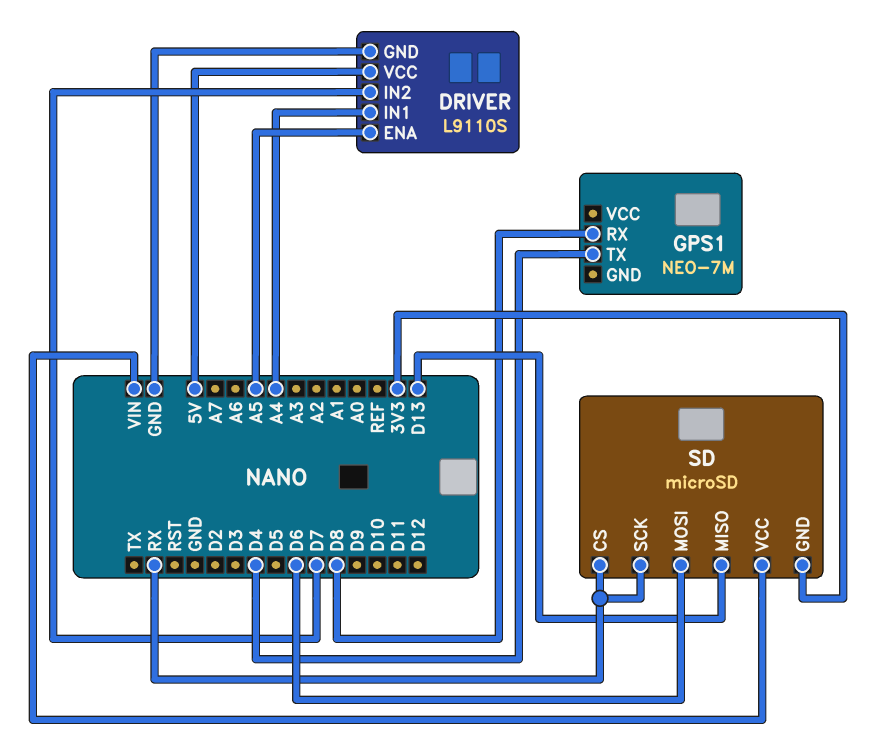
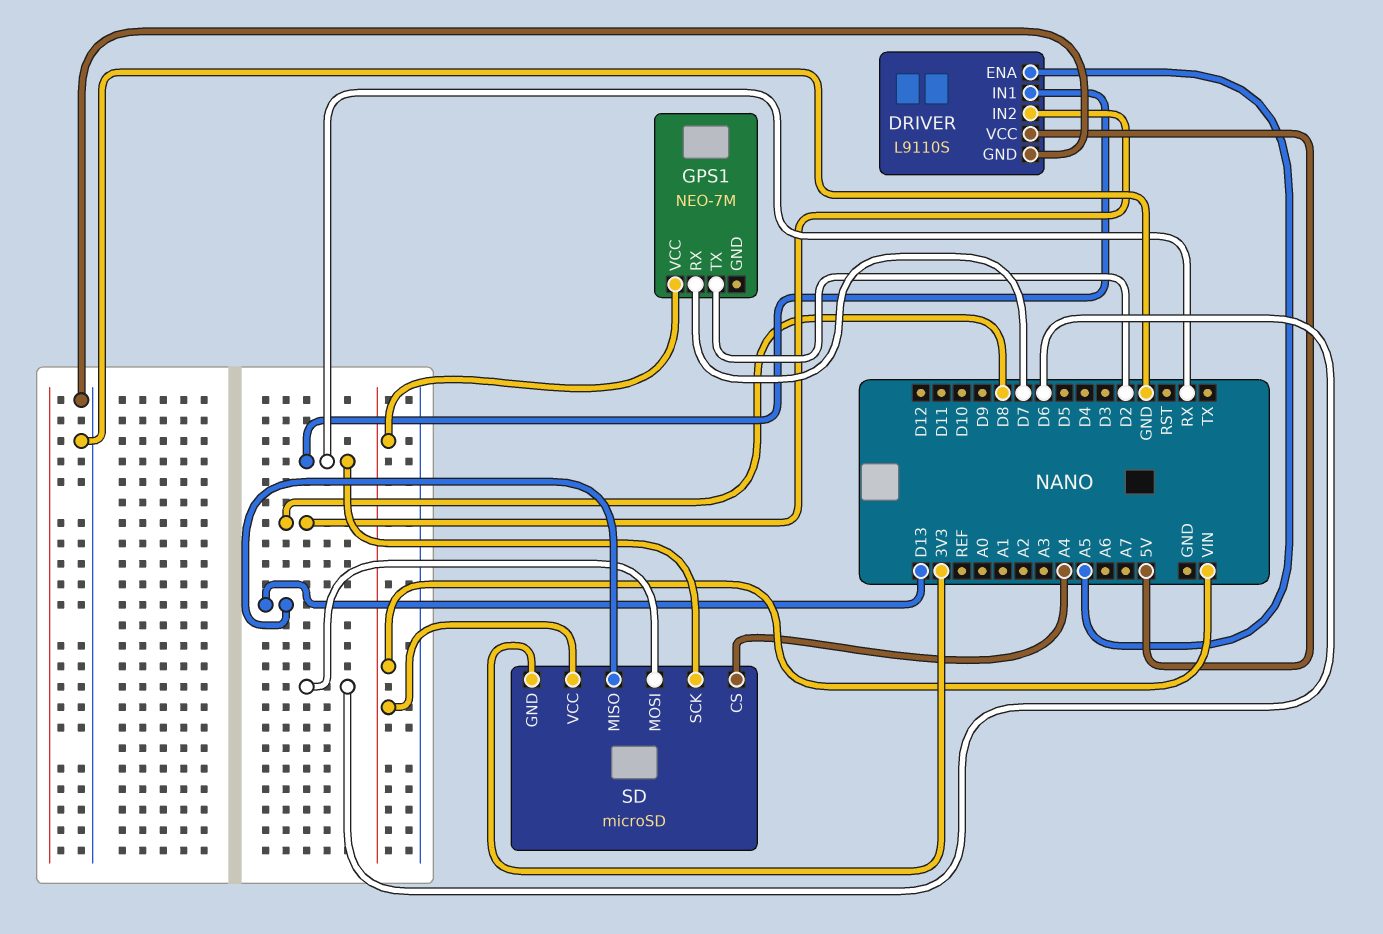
DRIVER pin IN1: A4 -> RX
DRIVER pin IN2: D7 -> D8
GPS1 pin RX: D8 -> D7
GPS1 pin TX: D4 -> D2
GPS1 pin VCC: none -> VIN
SD pin CS: RX -> A4

